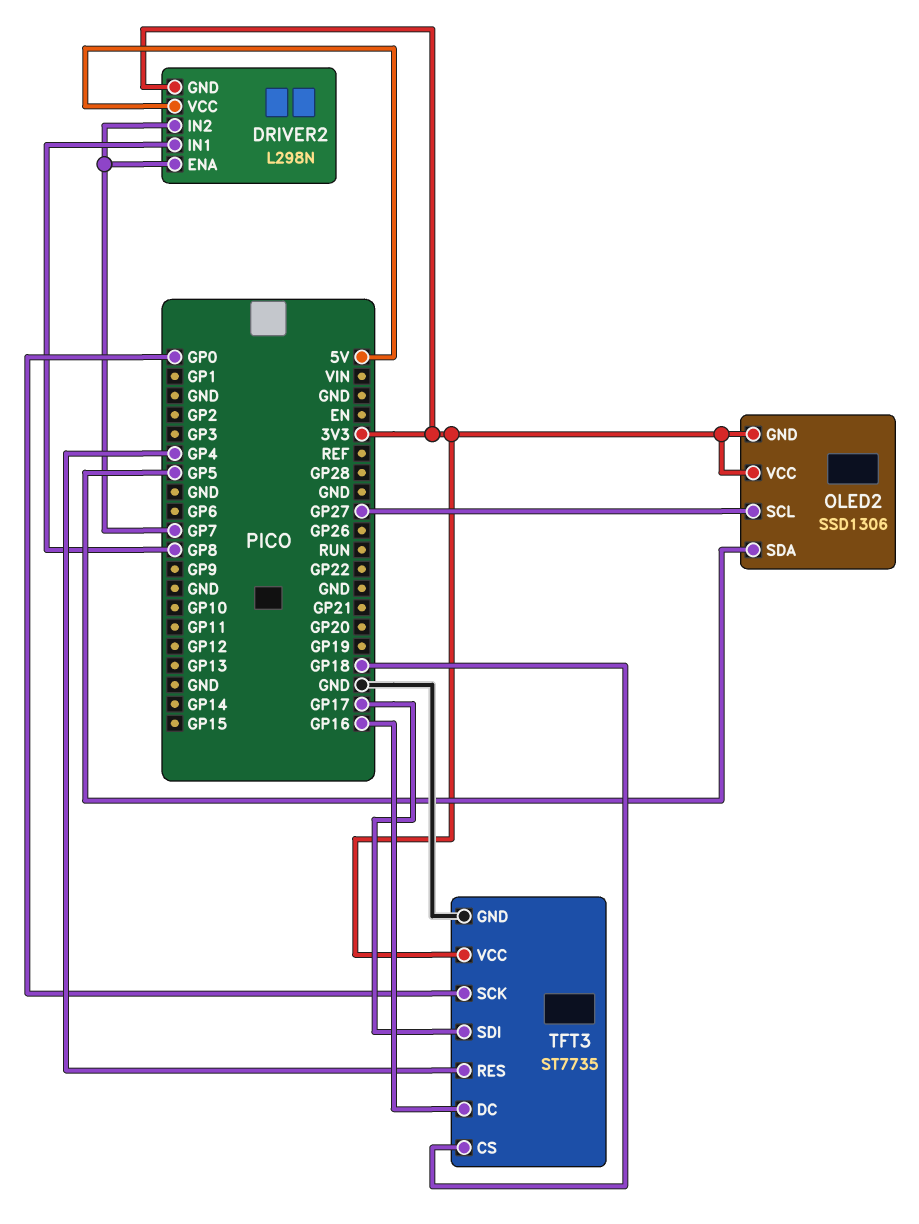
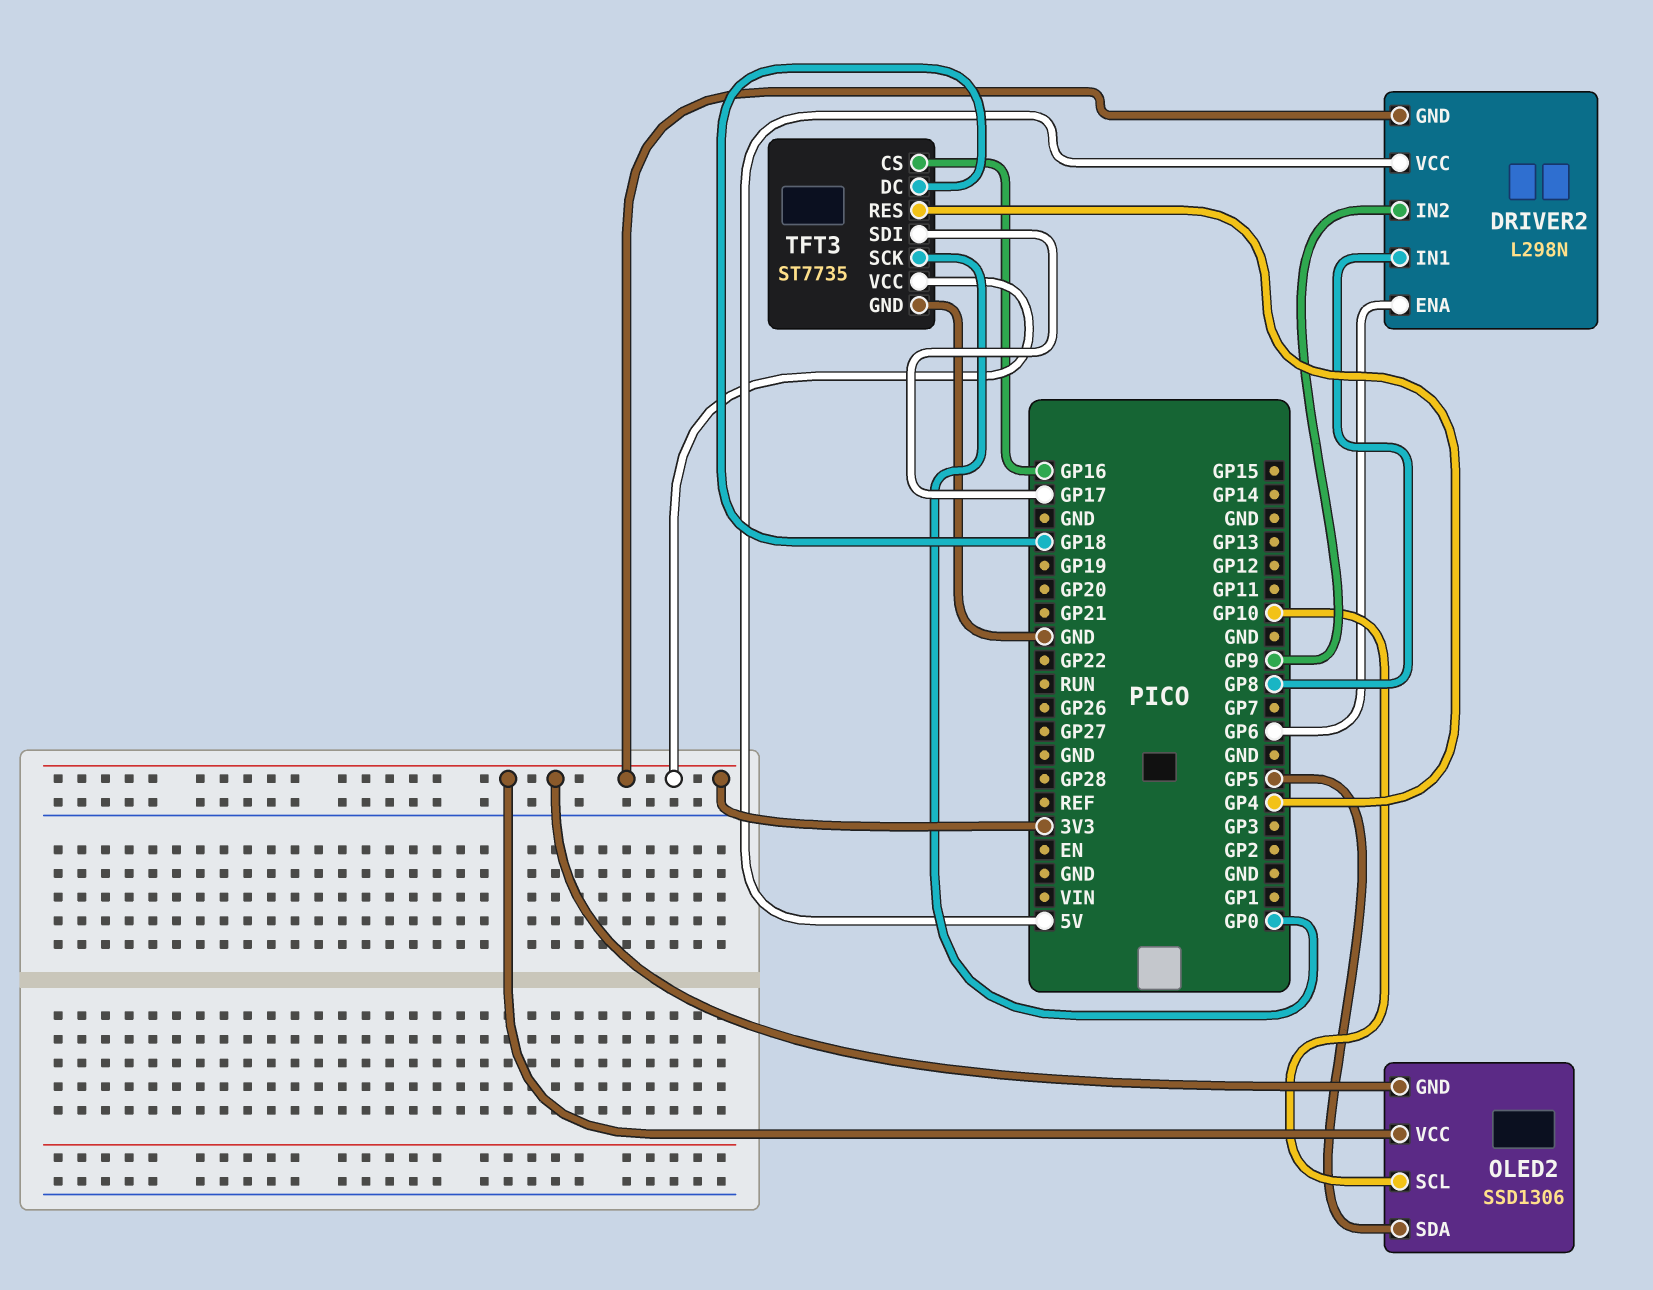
DRIVER2 pin ENA: GP7 -> GP6
DRIVER2 pin IN2: GP7 -> GP9
OLED2 pin SCL: GP27 -> GP10
TFT3 pin CS: GP18 -> GP16
TFT3 pin DC: GP16 -> GP18

